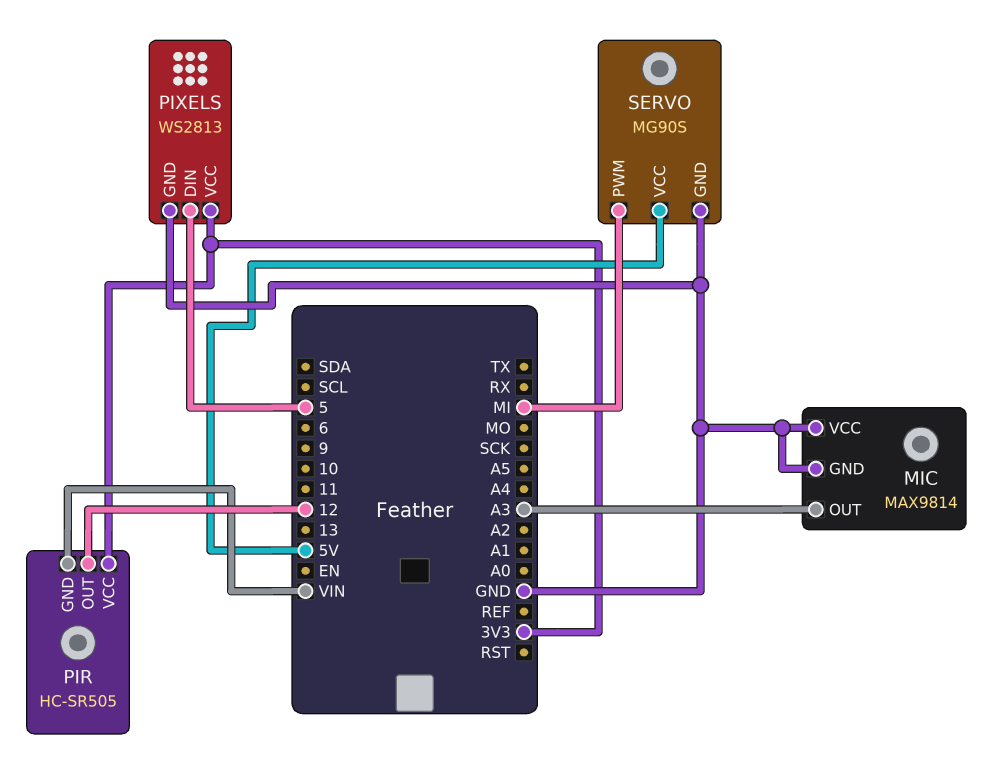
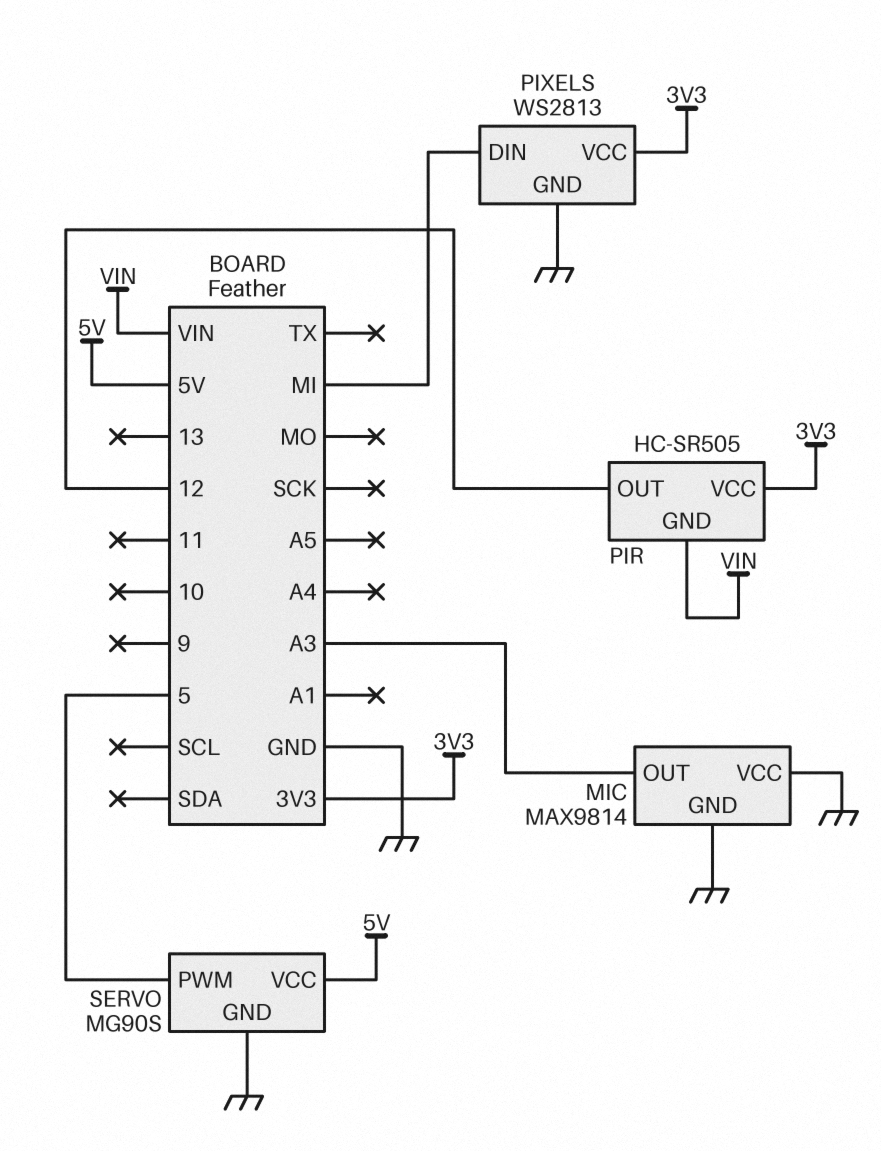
PIXELS pin DIN: 5 -> MI
SERVO pin PWM: MI -> 5

